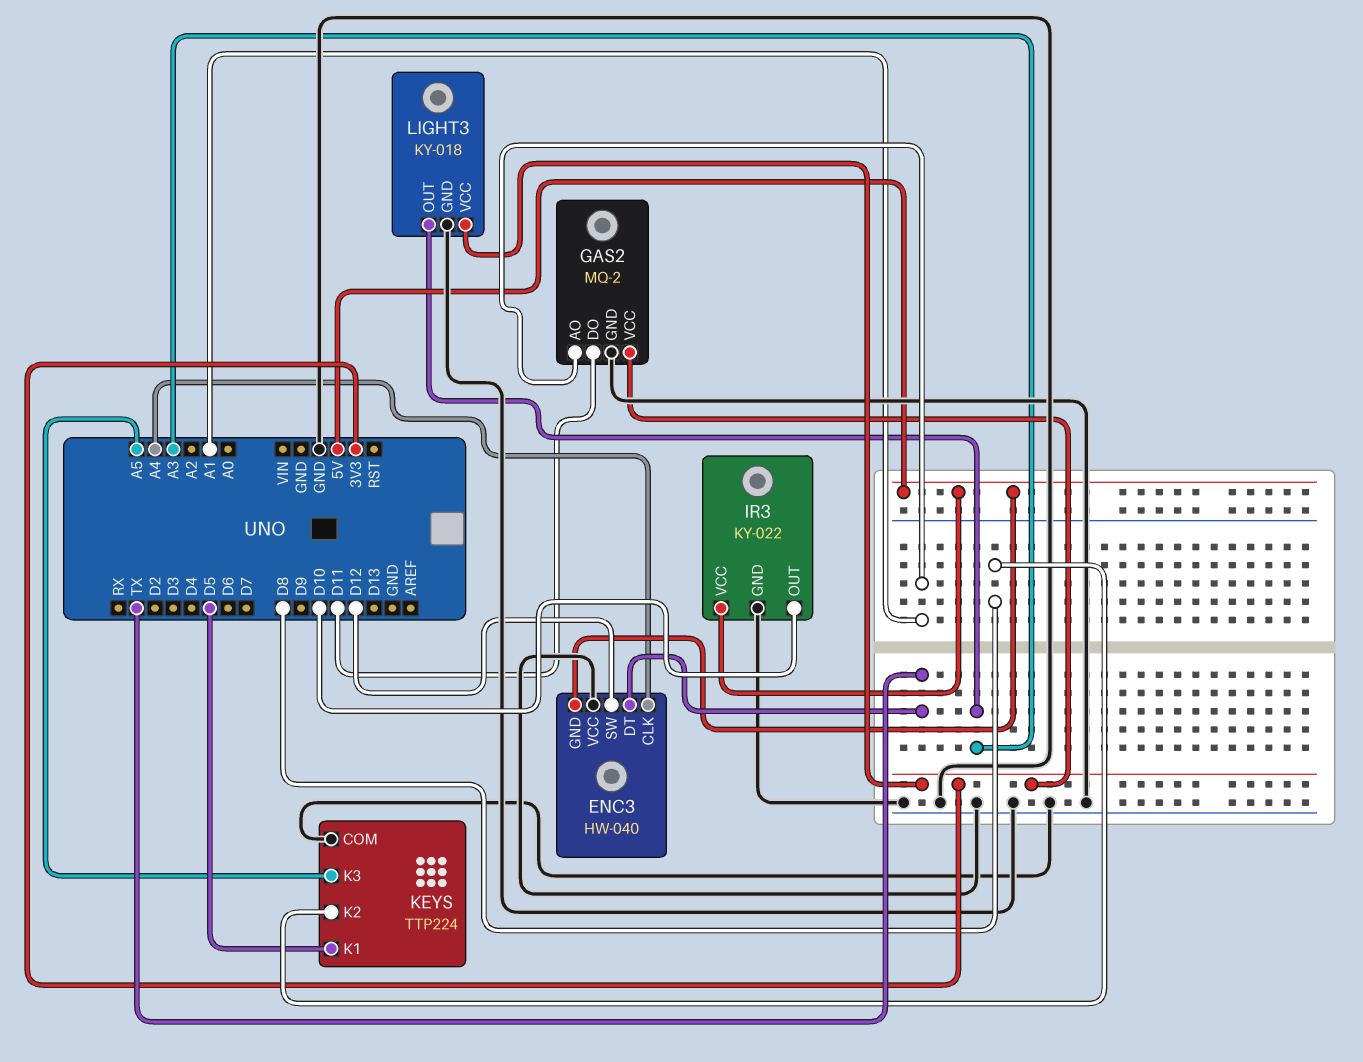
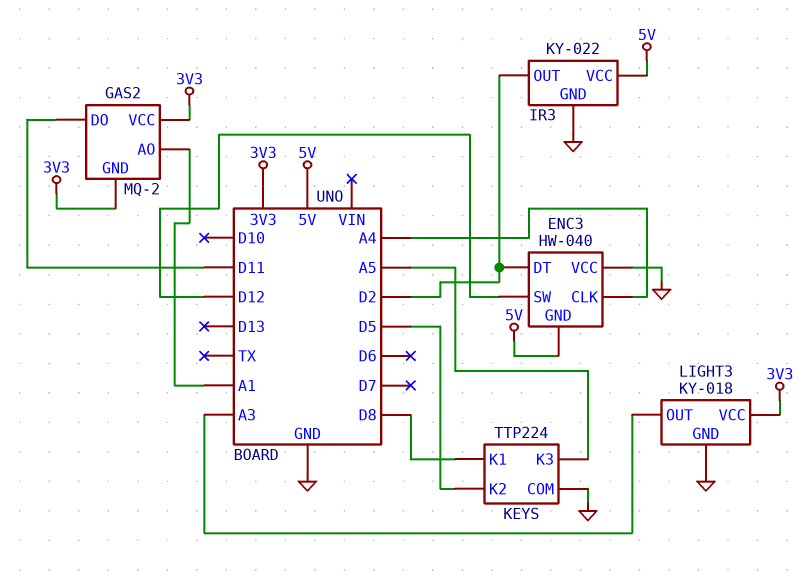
ENC3 pin DT: TX -> D2
GAS2 pin GND: GND -> 3V3
IR3 pin OUT: D10 -> D2
KEYS pin K1: D5 -> D8
KEYS pin K2: D8 -> D5

